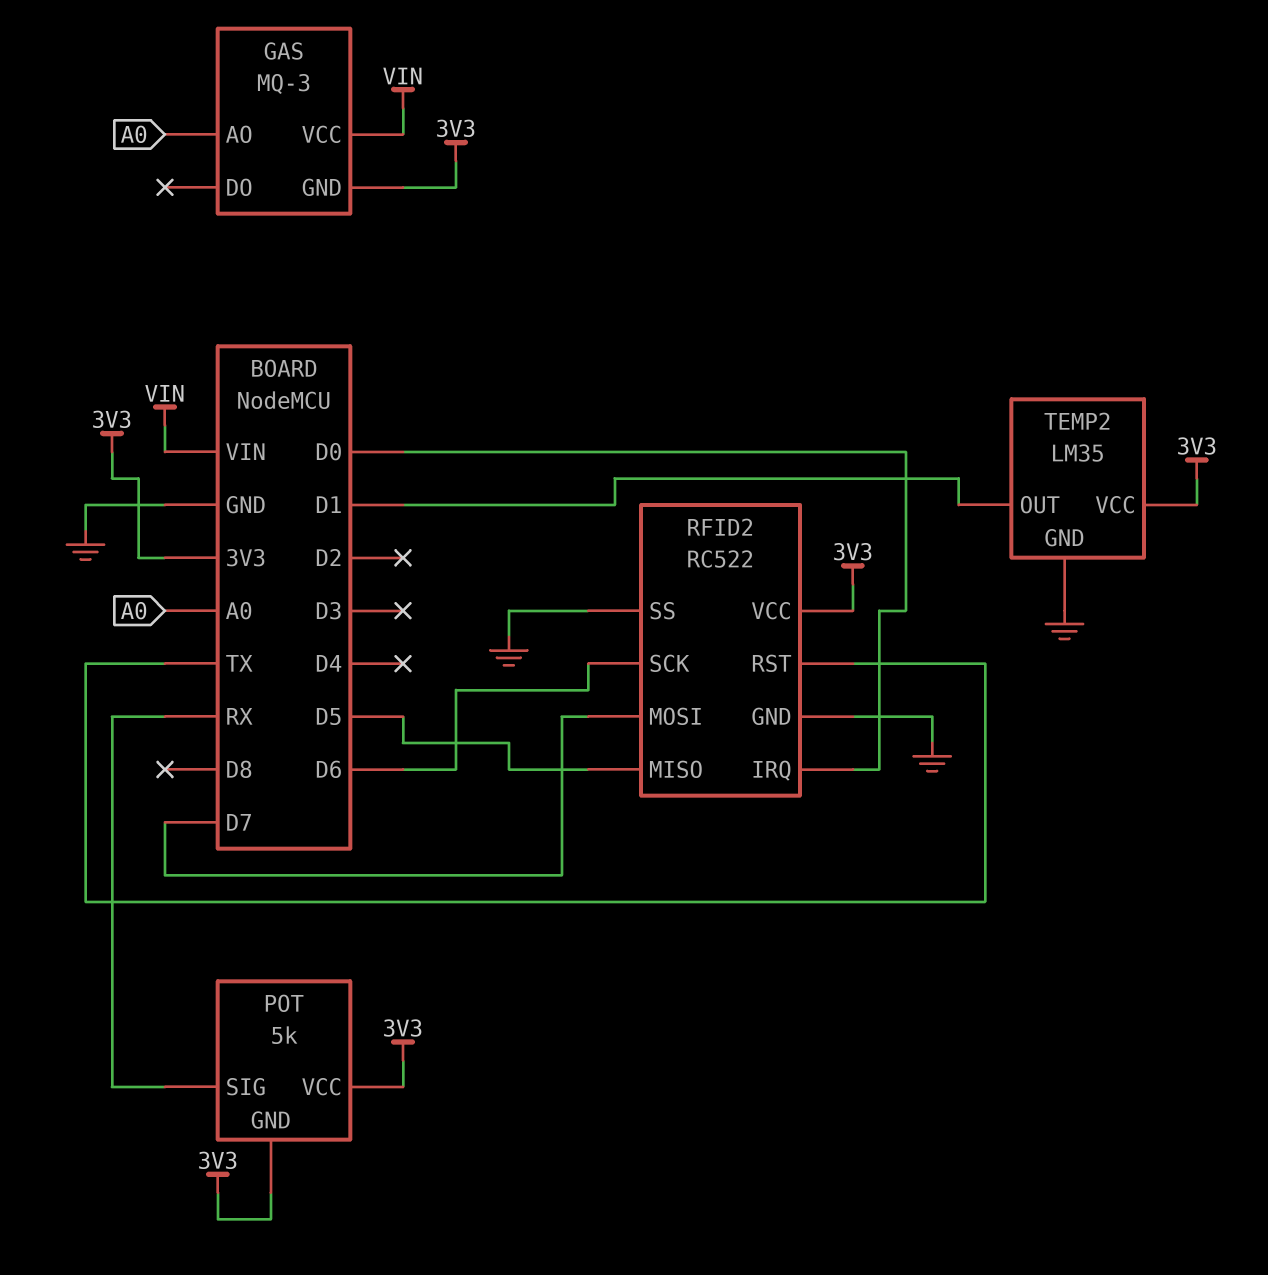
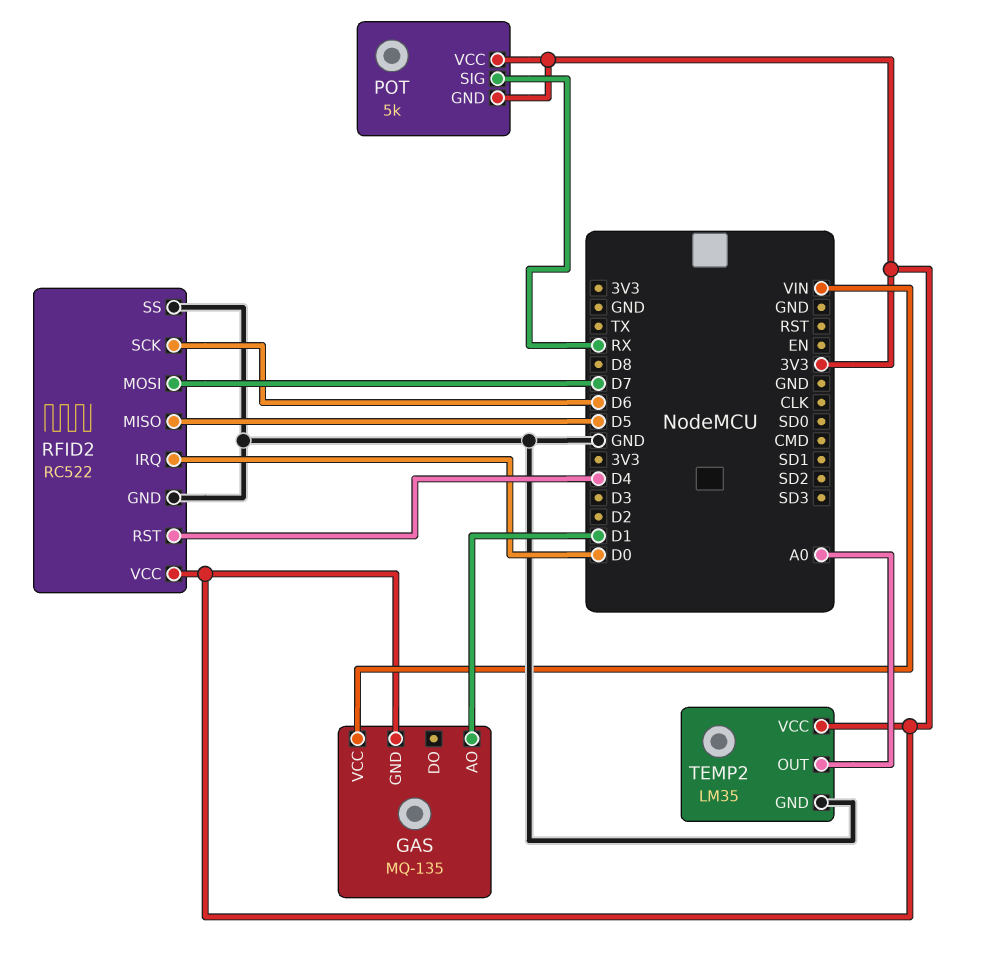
GAS: MQ-3 -> MQ-135
GAS pin AO: A0 -> D1
RFID2 pin RST: TX -> D4
TEMP2 pin OUT: D1 -> A0

